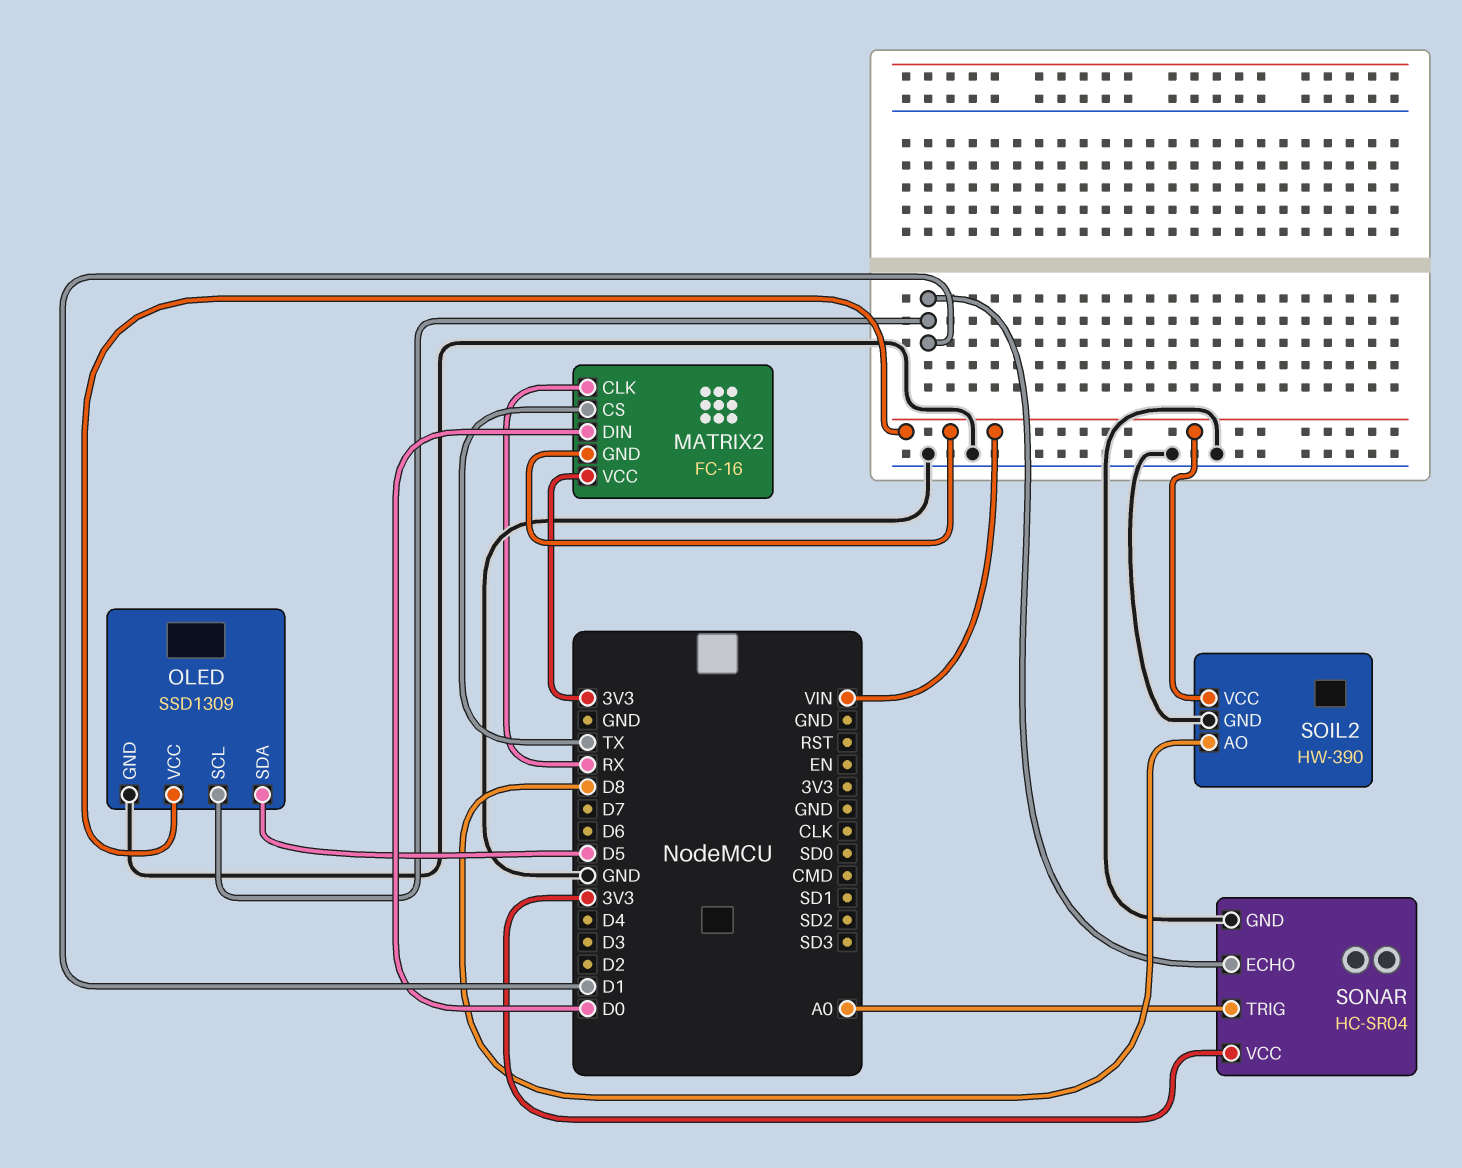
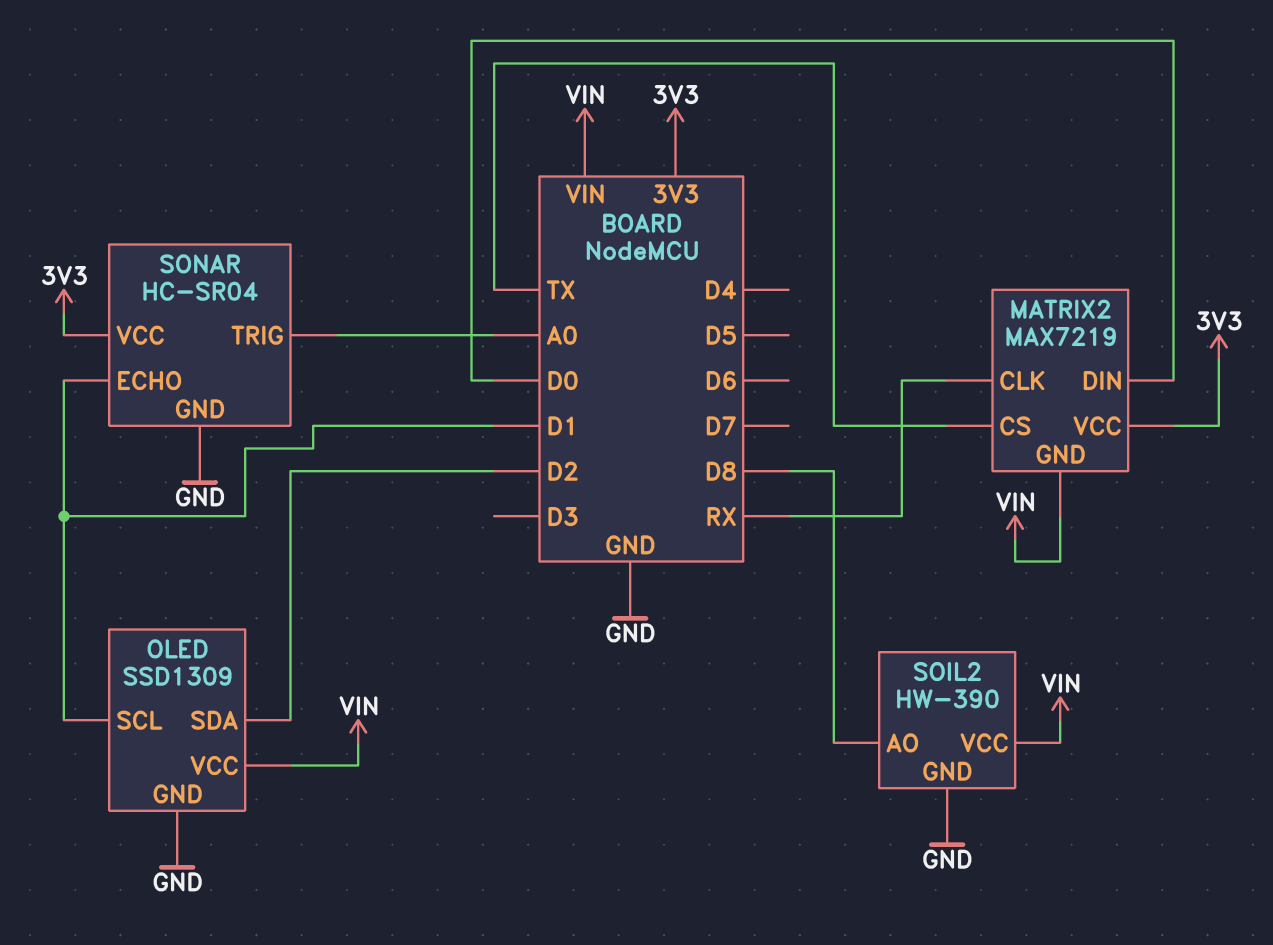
MATRIX2: FC-16 -> MAX7219
OLED pin SDA: D5 -> D2

